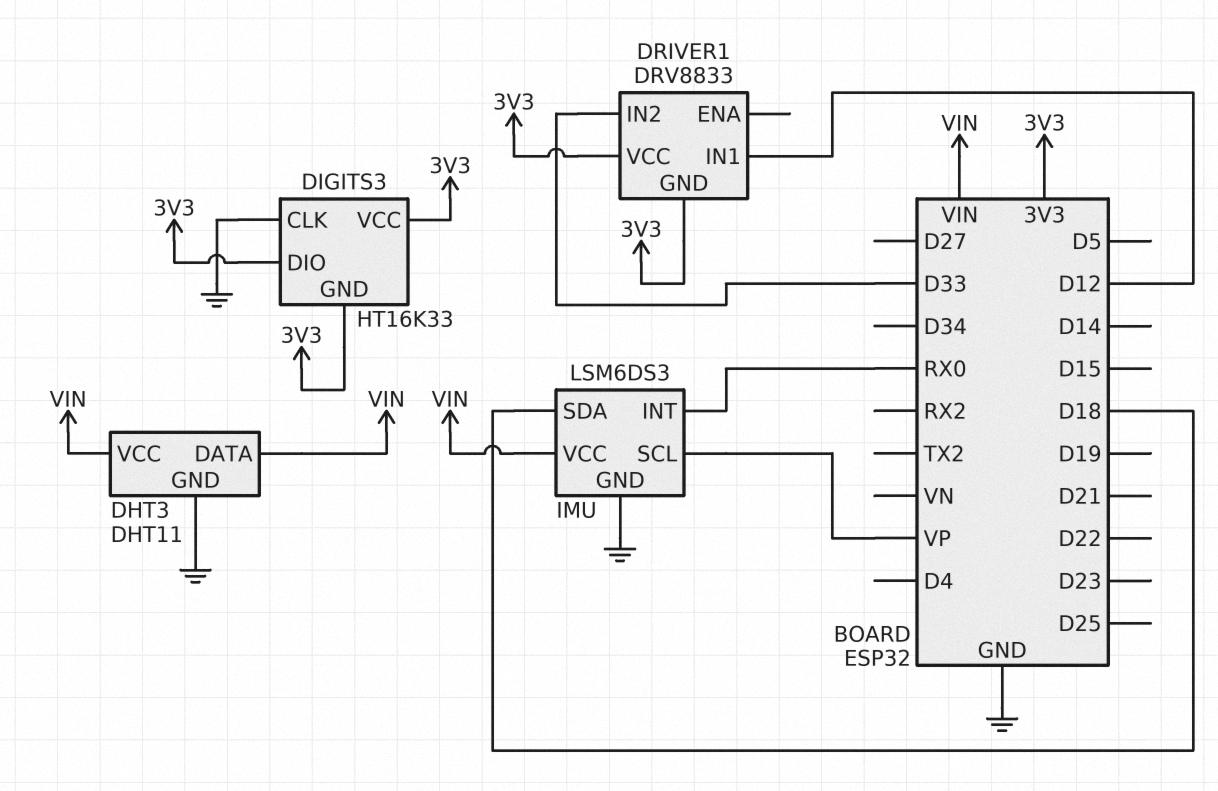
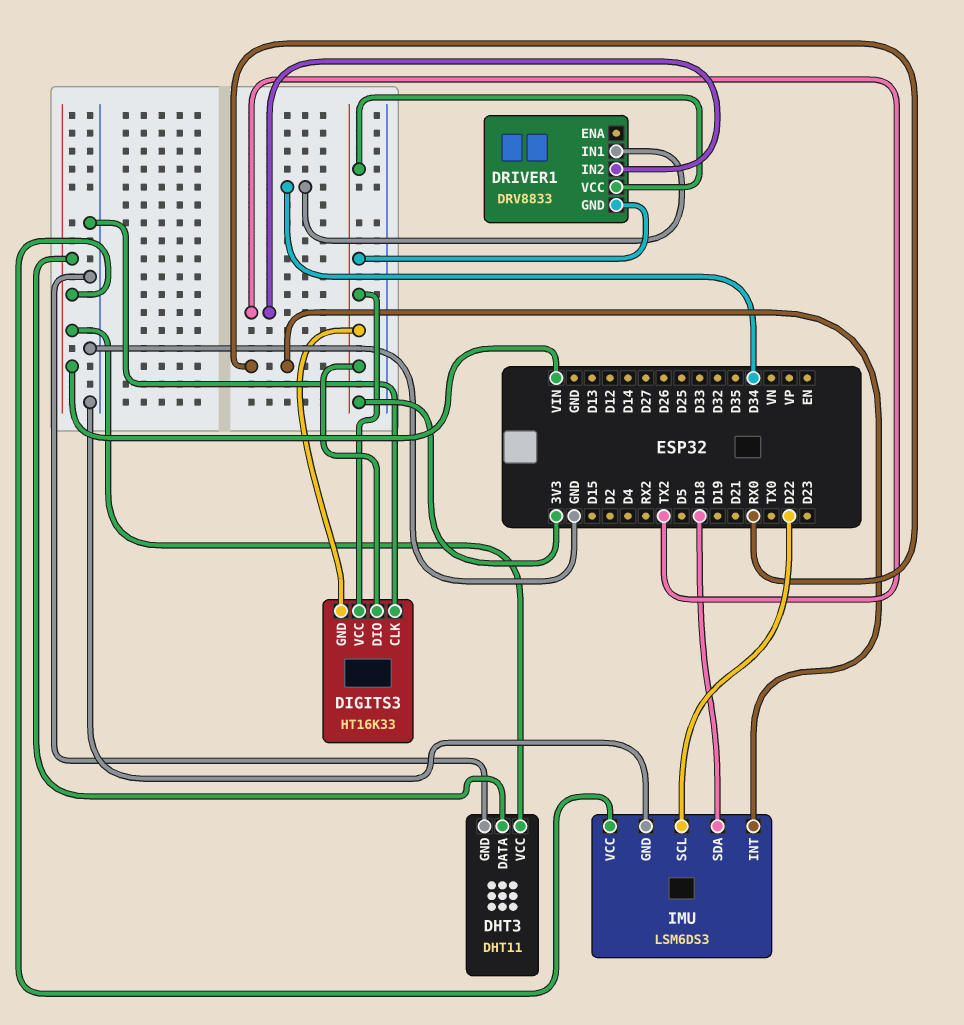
DRIVER1 pin IN1: D12 -> D34
DRIVER1 pin IN2: D33 -> TX2
IMU pin SCL: VP -> D22

